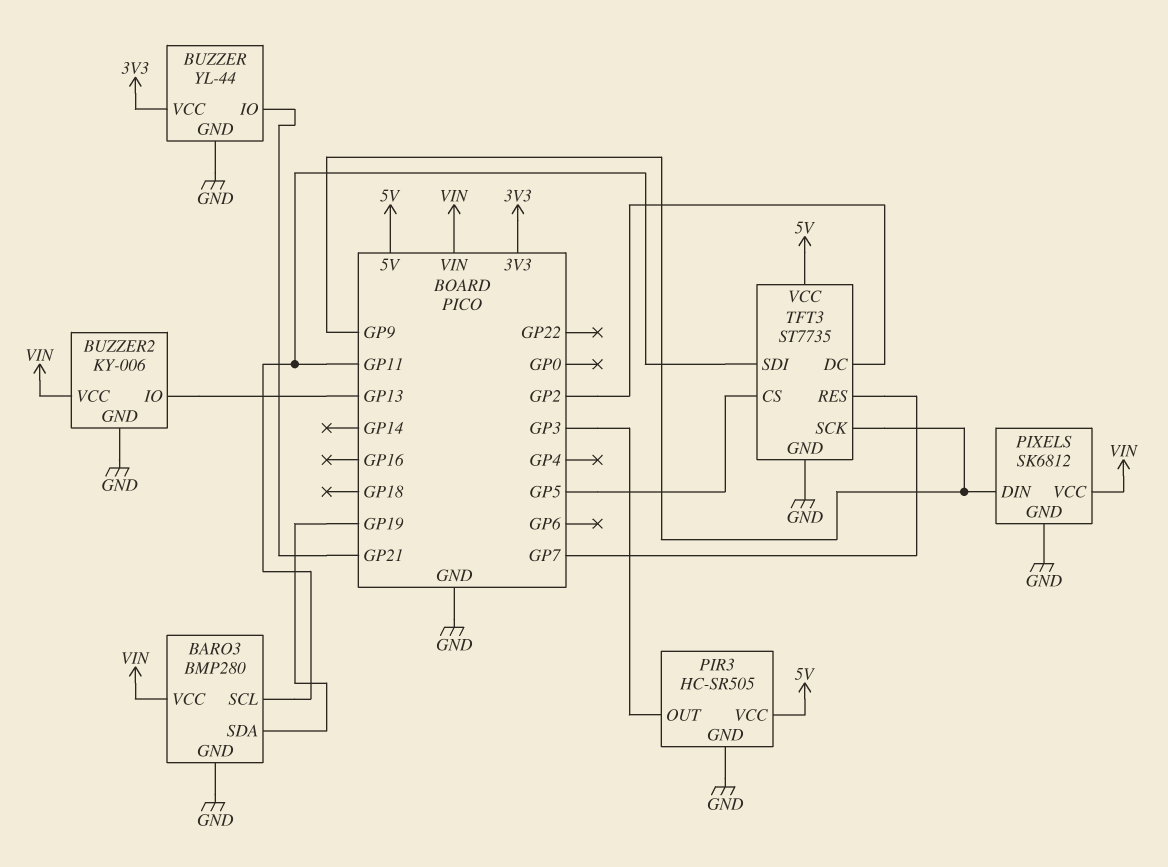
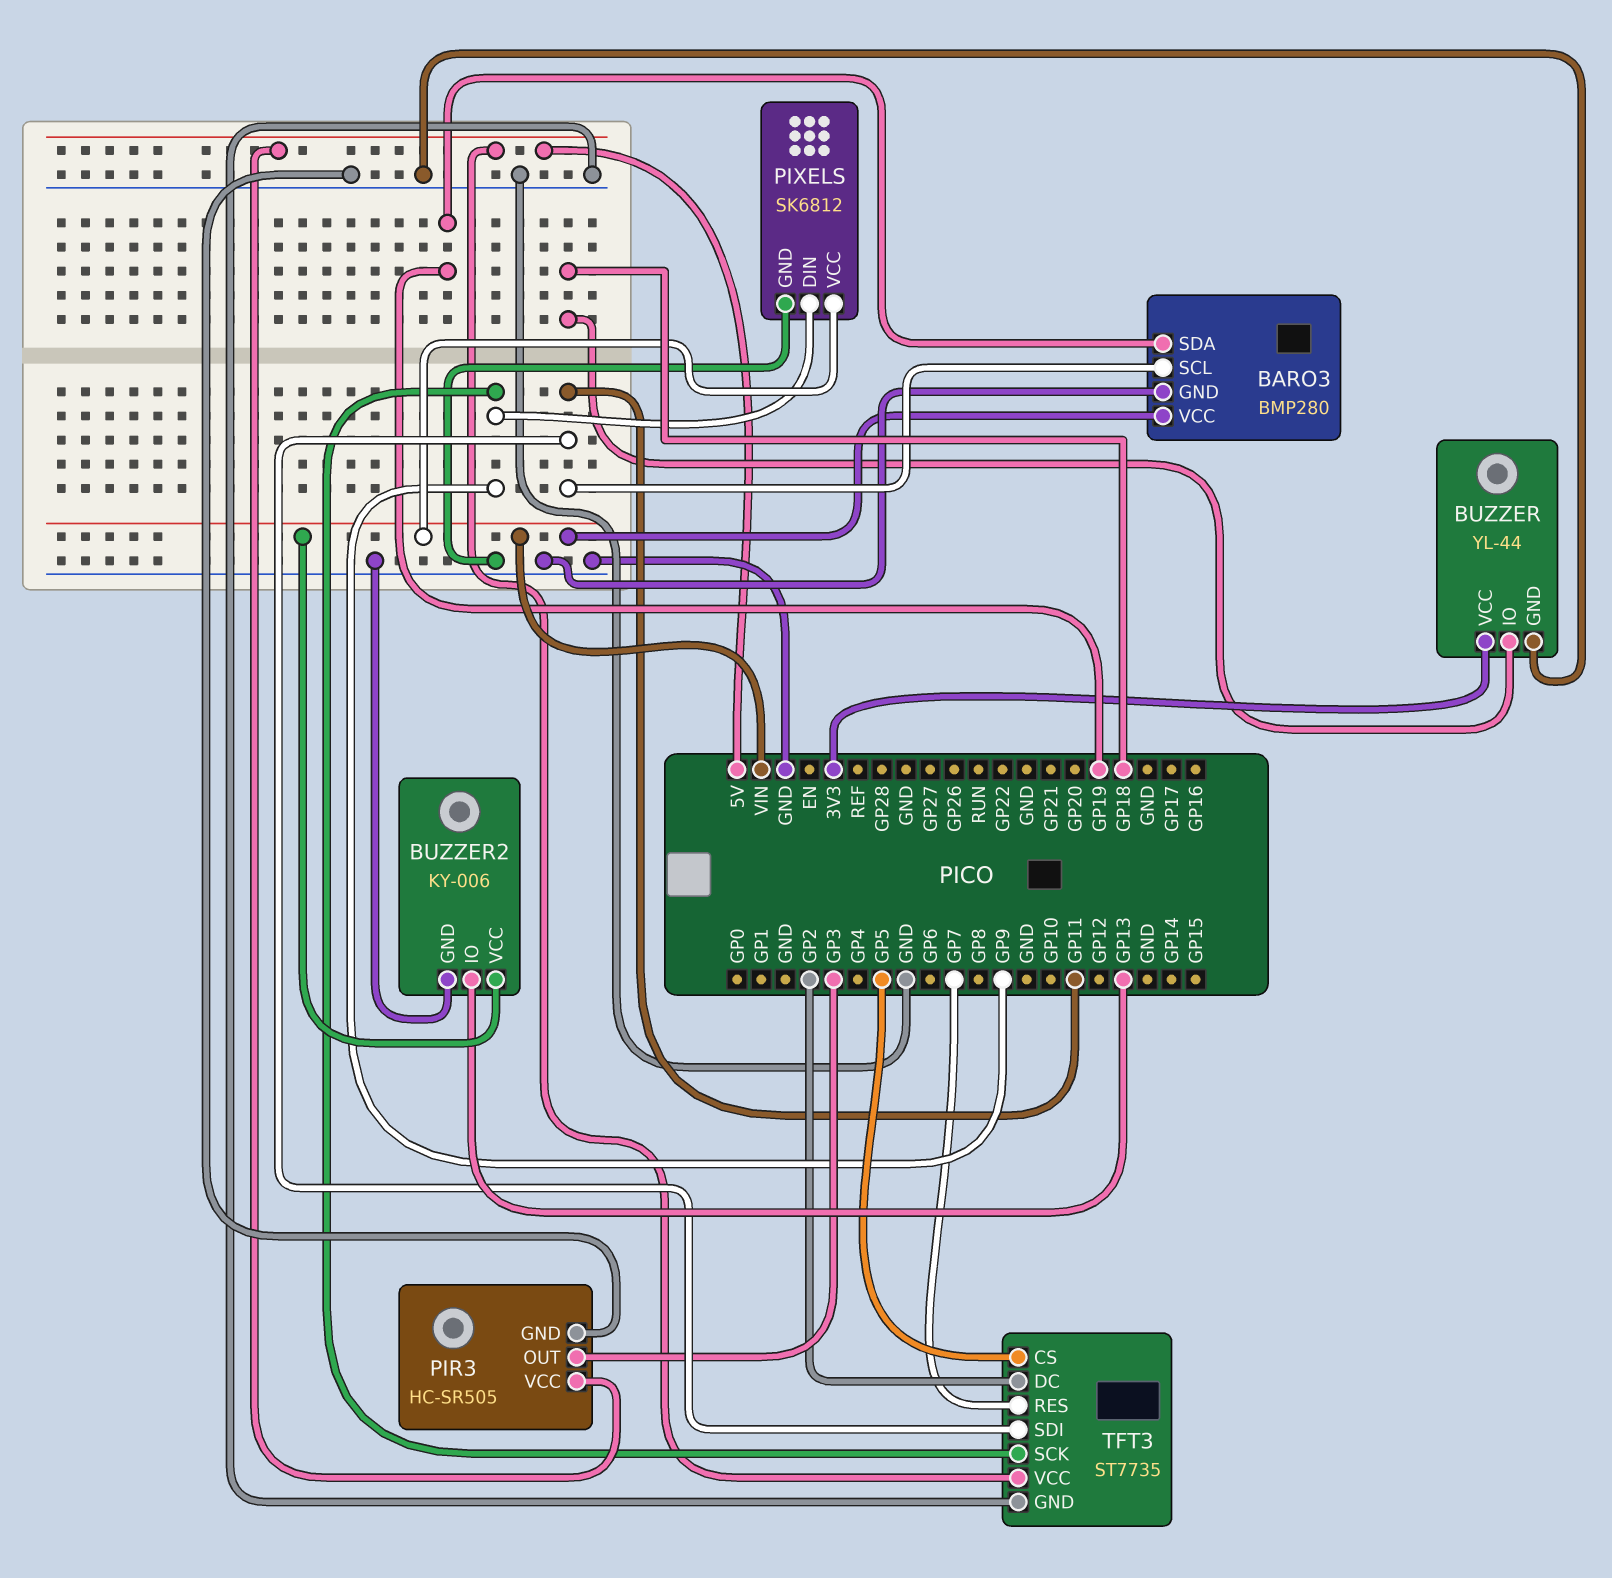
BUZZER pin IO: GP21 -> GP18

